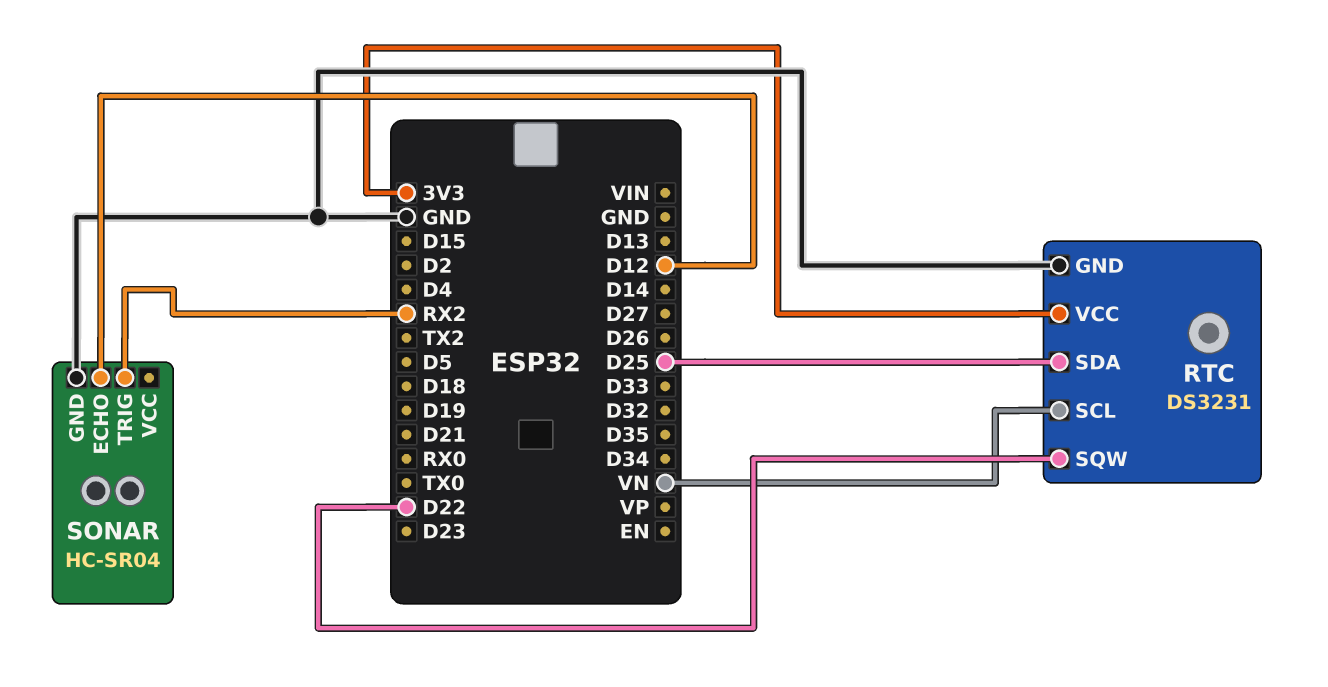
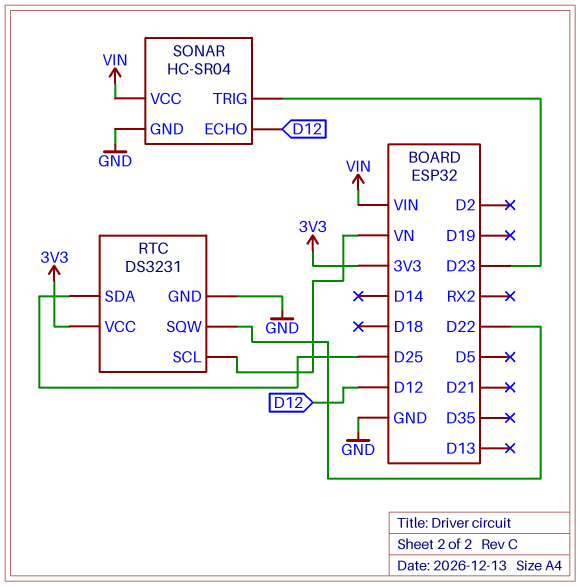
SONAR pin TRIG: RX2 -> D23
SONAR pin VCC: none -> VIN

